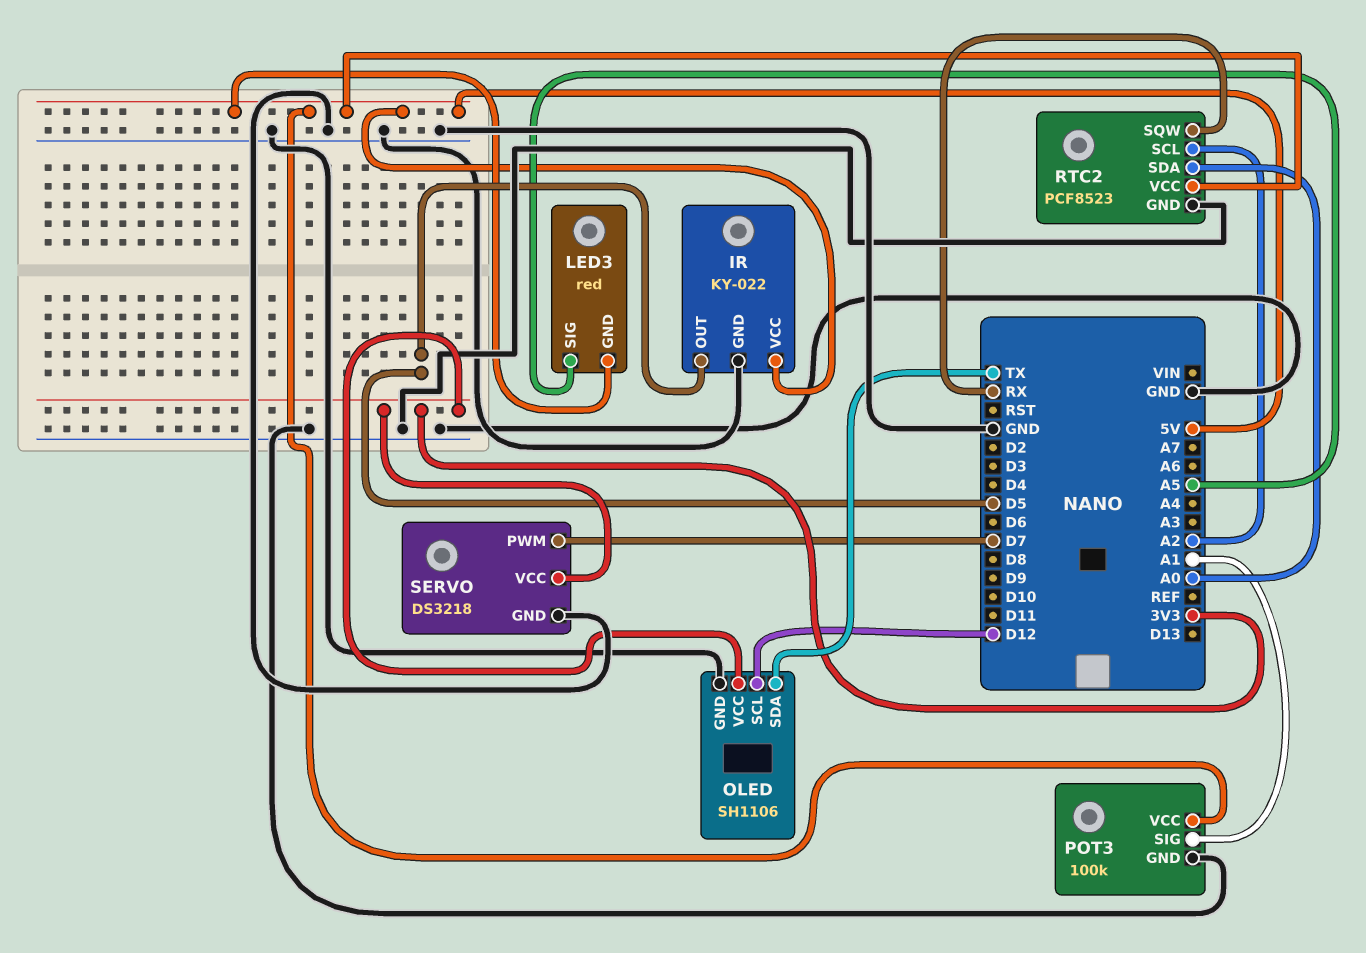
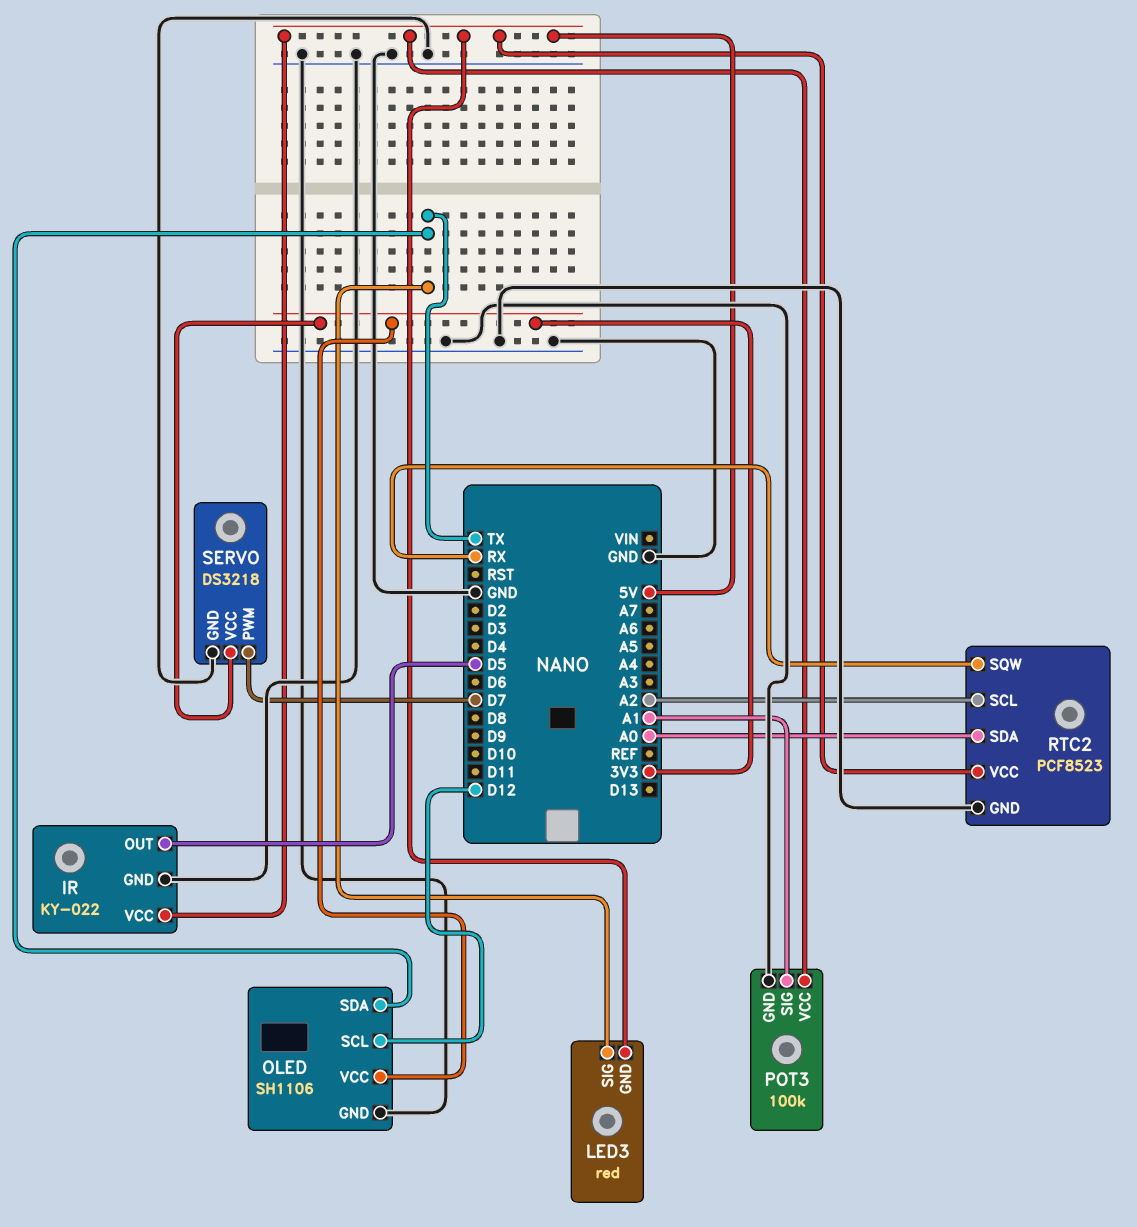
LED3 pin SIG: A5 -> TX

